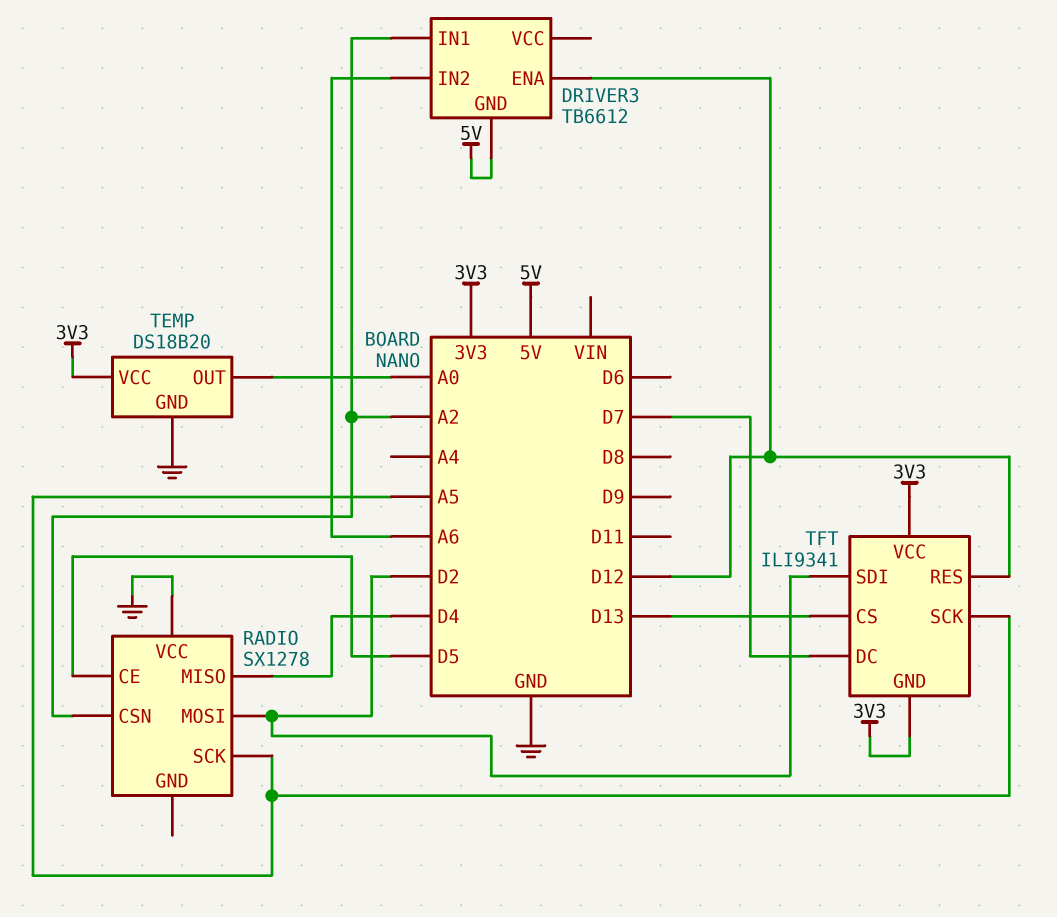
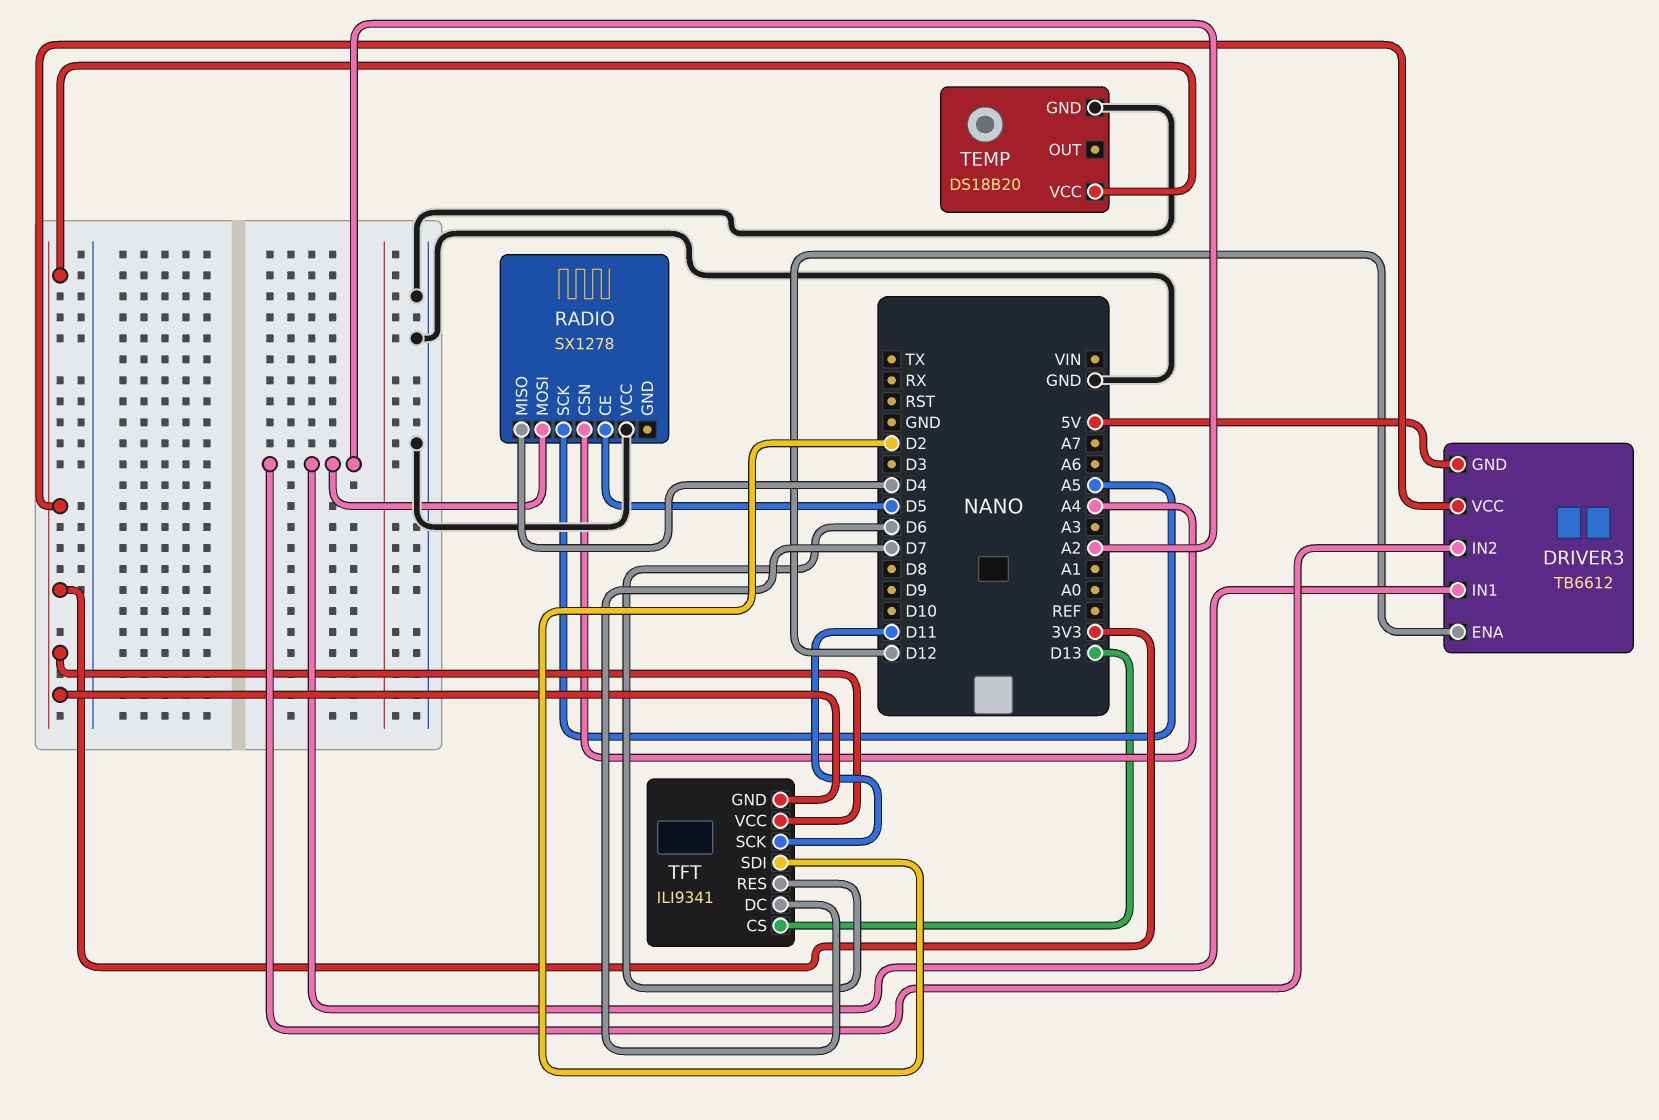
DRIVER3 pin IN2: A6 -> A2
DRIVER3 pin VCC: none -> 3V3
RADIO pin CSN: A2 -> A4
RADIO pin MOSI: D2 -> A2
TEMP pin OUT: A0 -> none
TFT pin RES: D12 -> D6
TFT pin SCK: A5 -> D11

